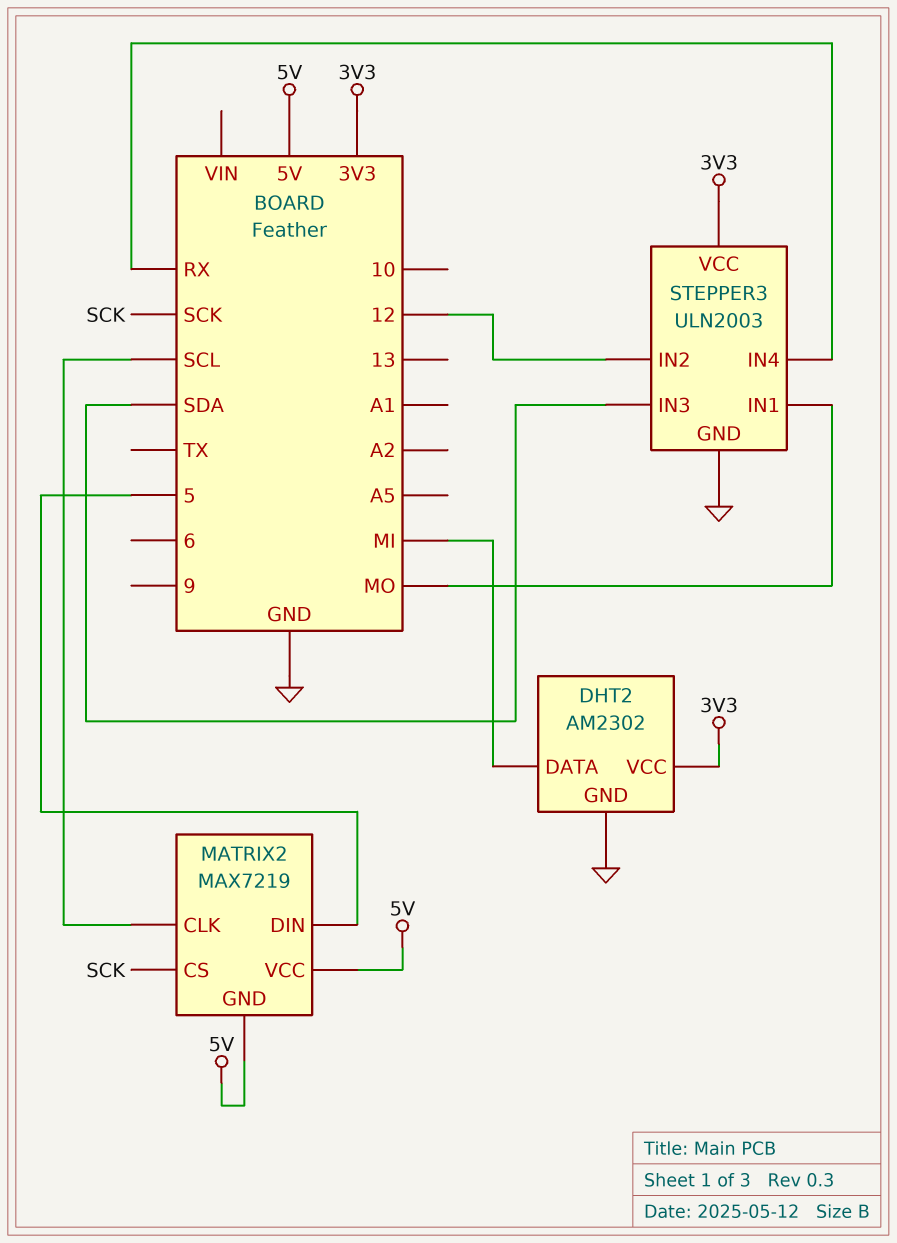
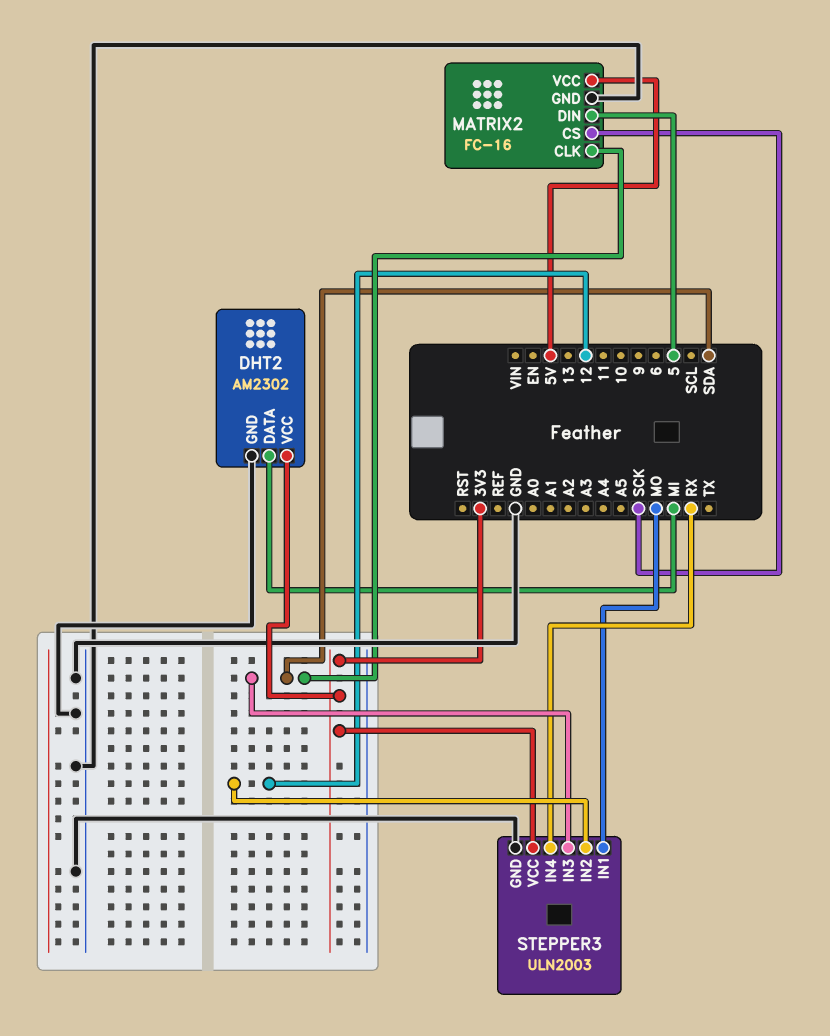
MATRIX2: MAX7219 -> FC-16
MATRIX2 pin CLK: SCL -> SDA
MATRIX2 pin GND: 5V -> GND

